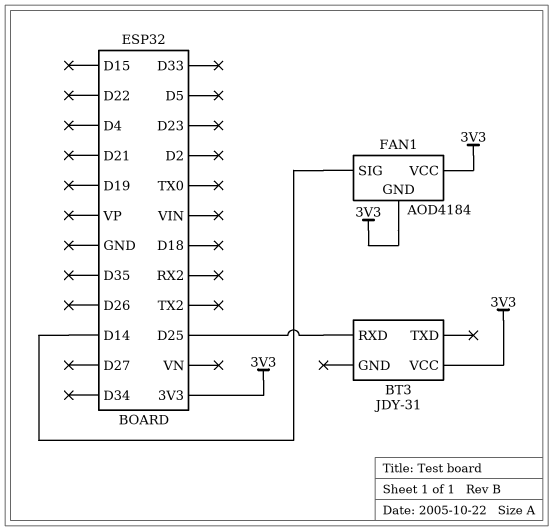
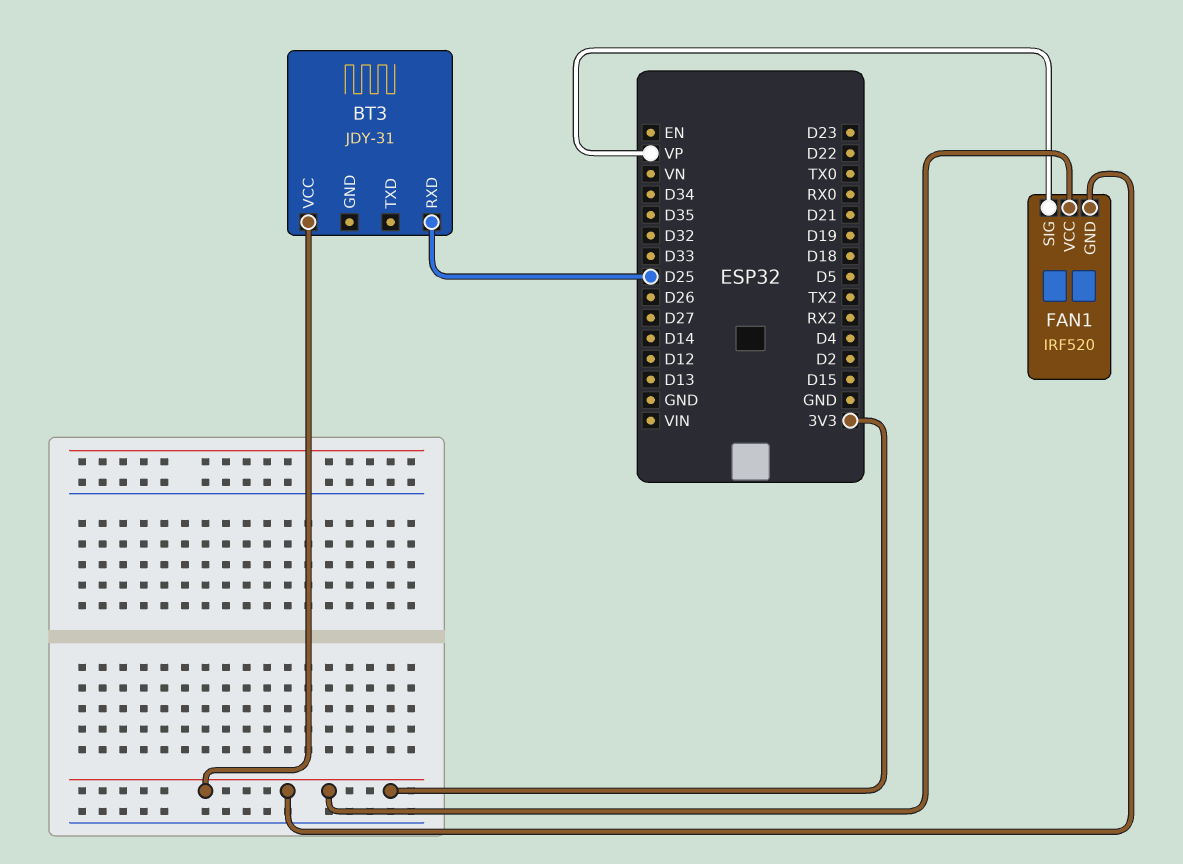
FAN1: AOD4184 -> IRF520
FAN1 pin SIG: D14 -> VP

